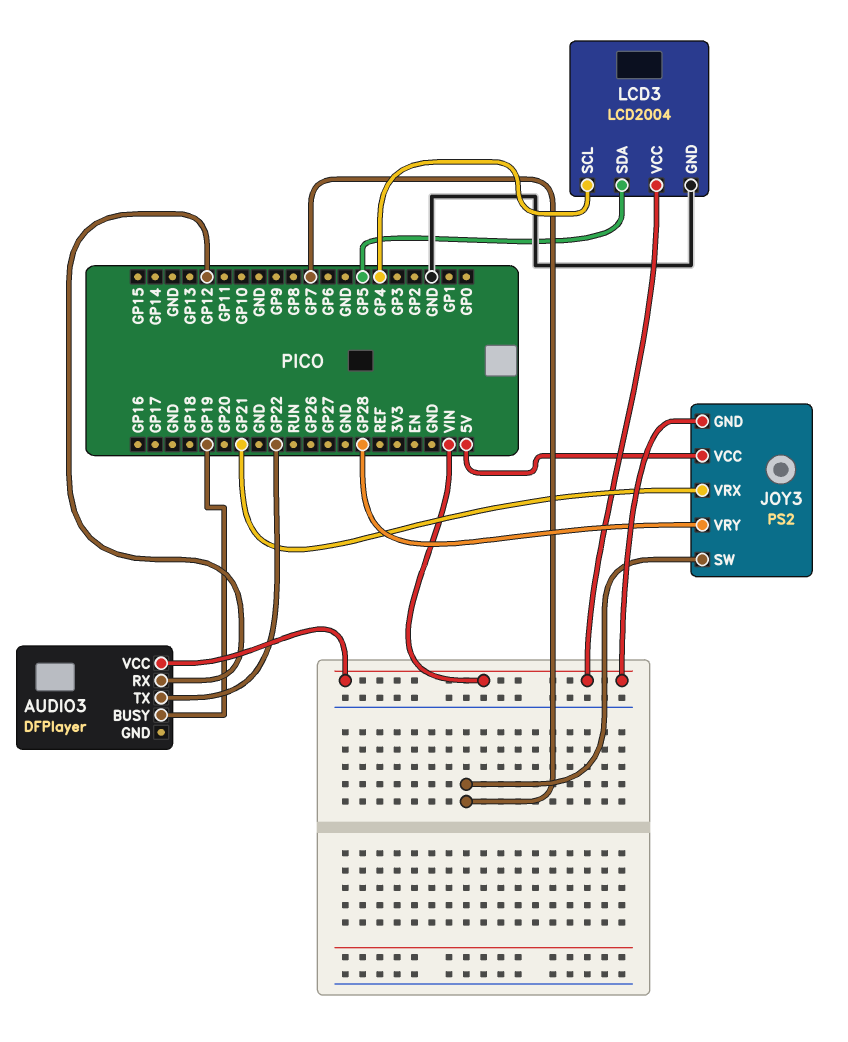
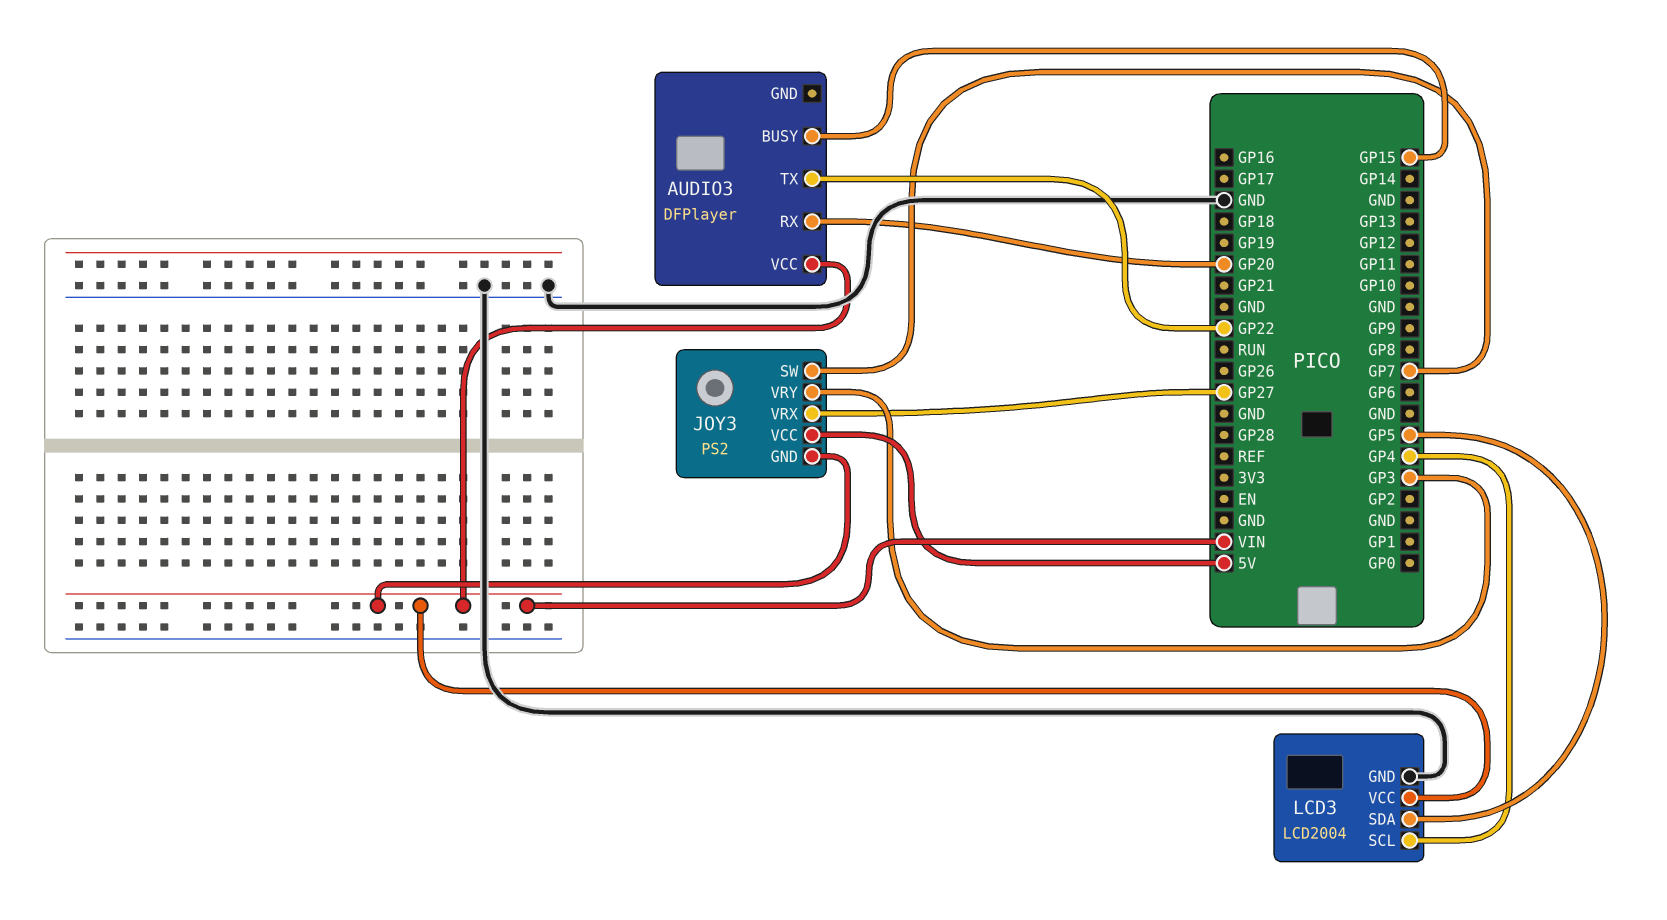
AUDIO3 pin BUSY: GP19 -> GP15
AUDIO3 pin RX: GP12 -> GP20
JOY3 pin VRX: GP21 -> GP27
JOY3 pin VRY: GP28 -> GP3

